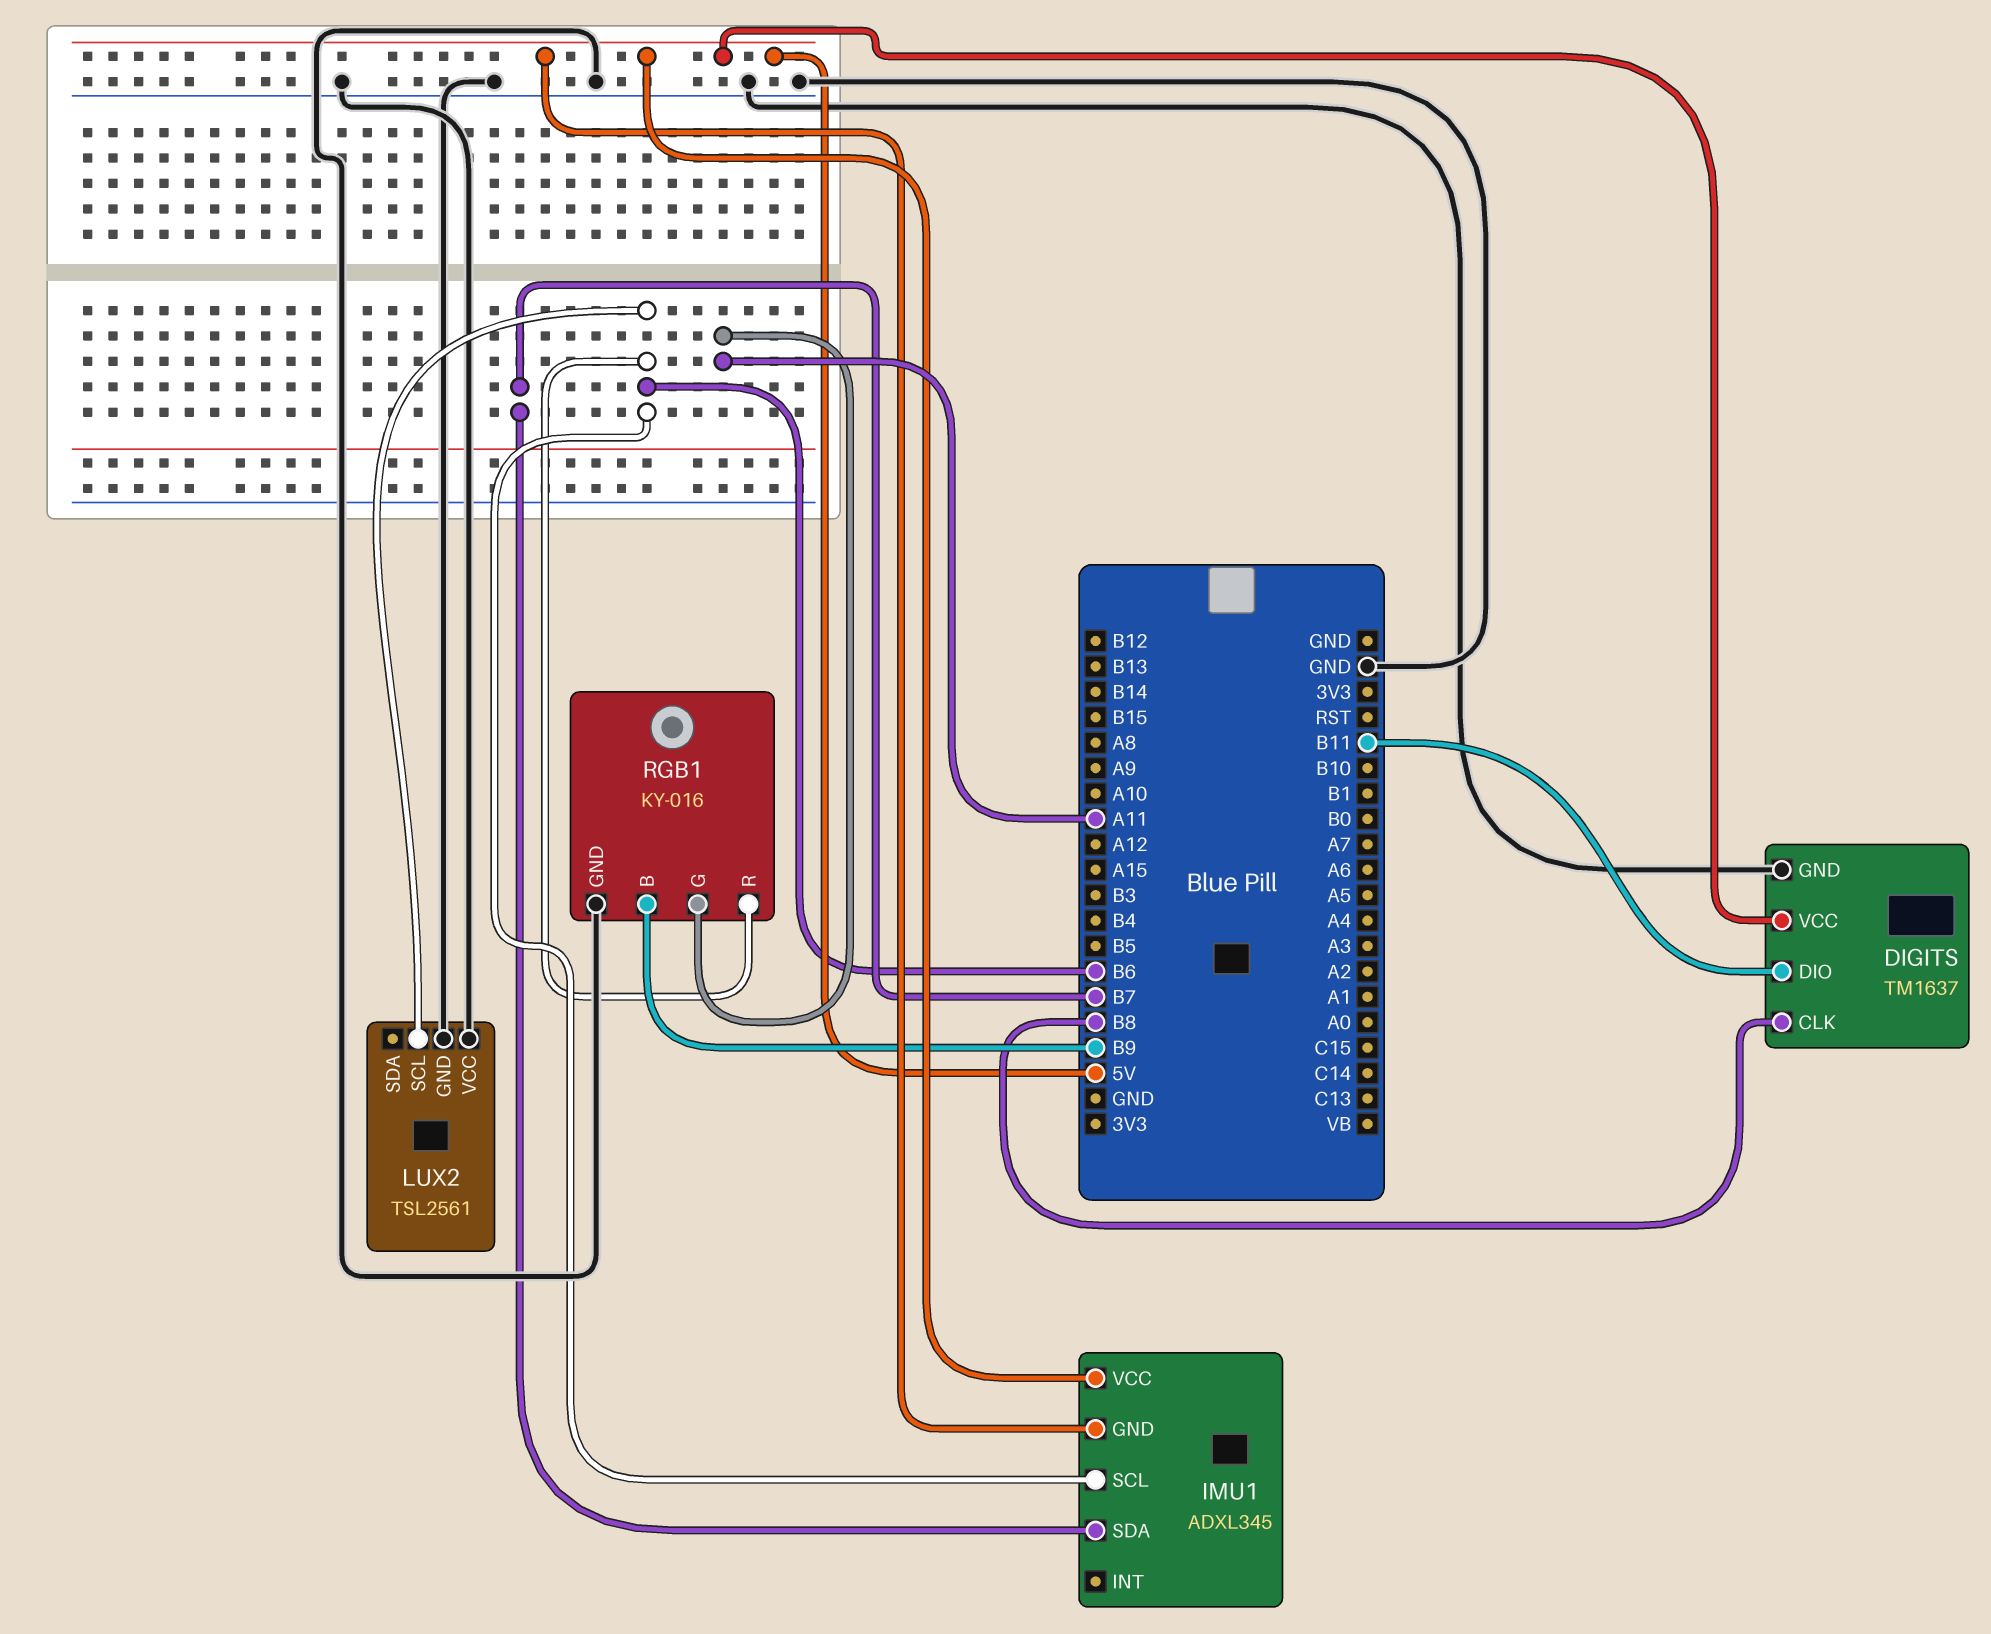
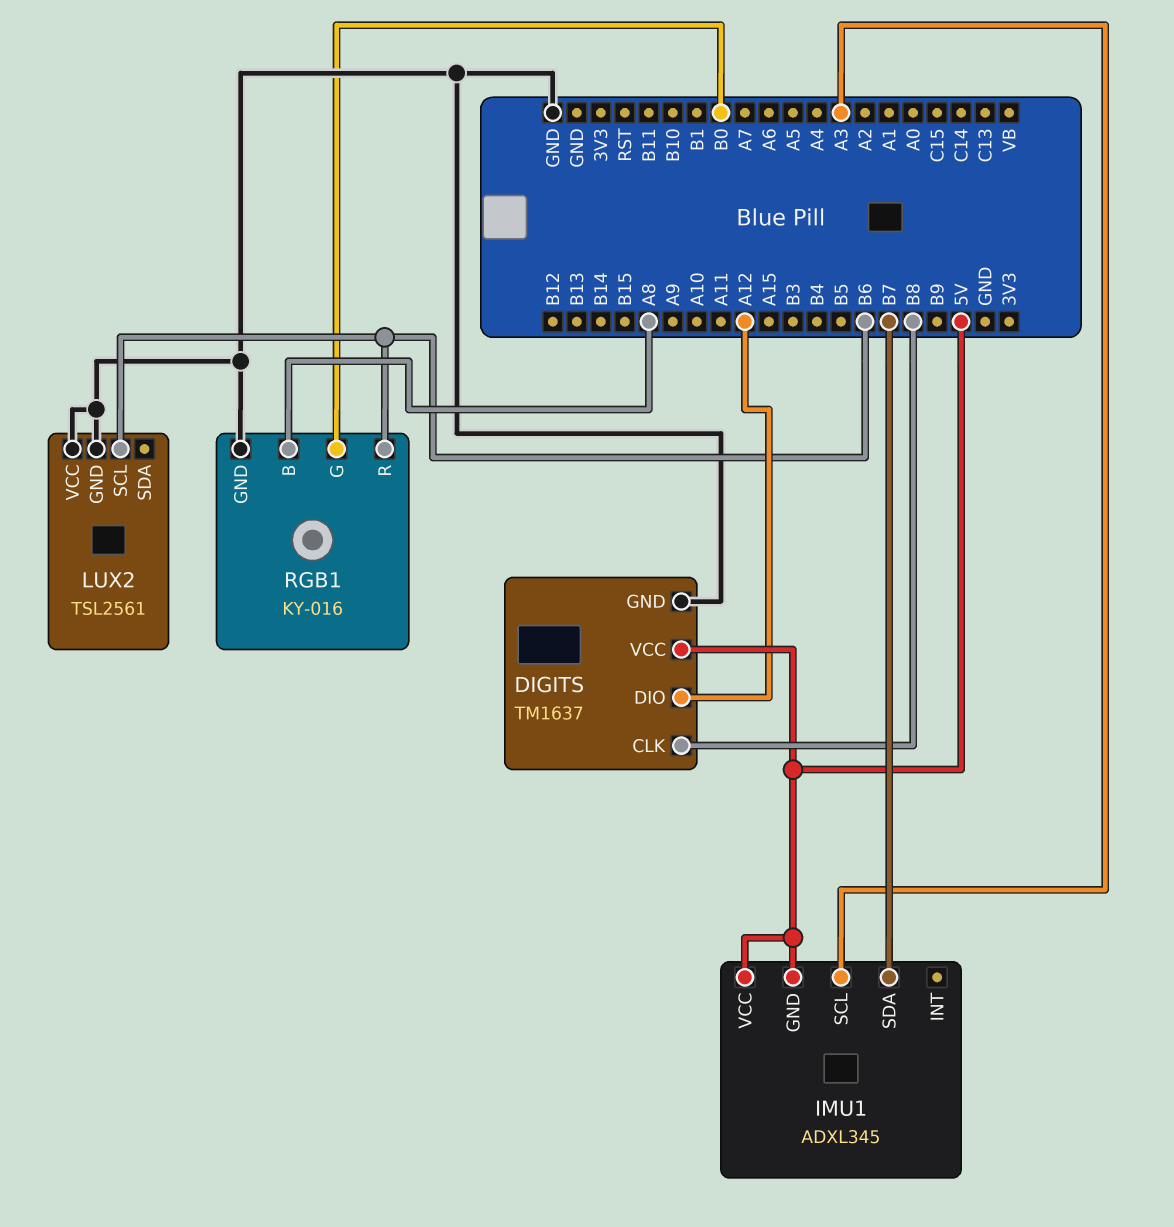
DIGITS pin DIO: B11 -> A12
IMU1 pin SCL: B6 -> A3
RGB1 pin B: B9 -> A8
RGB1 pin G: A11 -> B0

